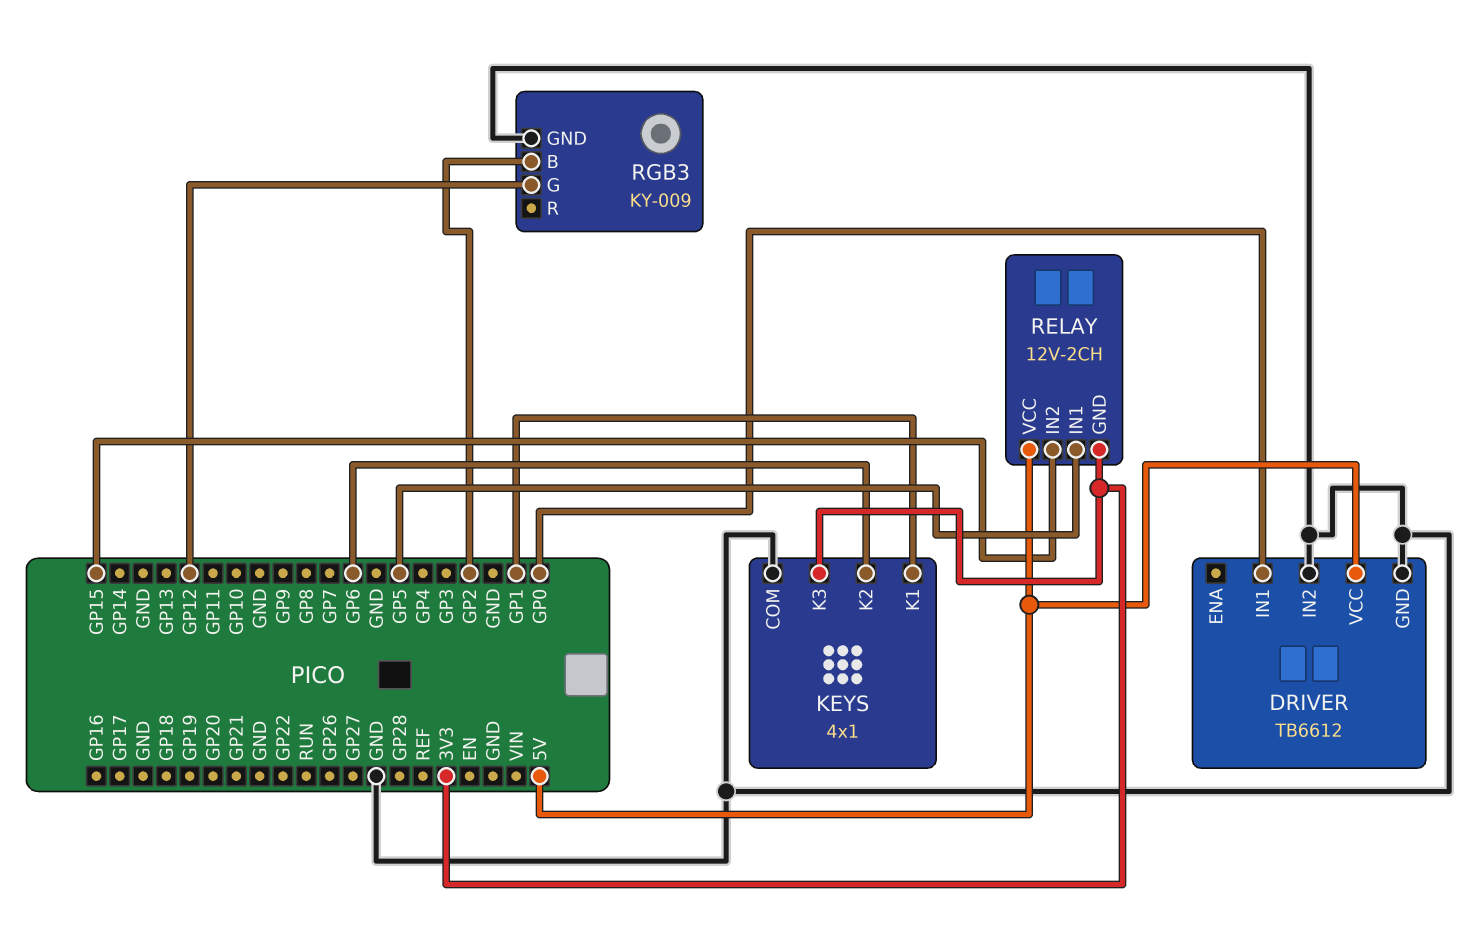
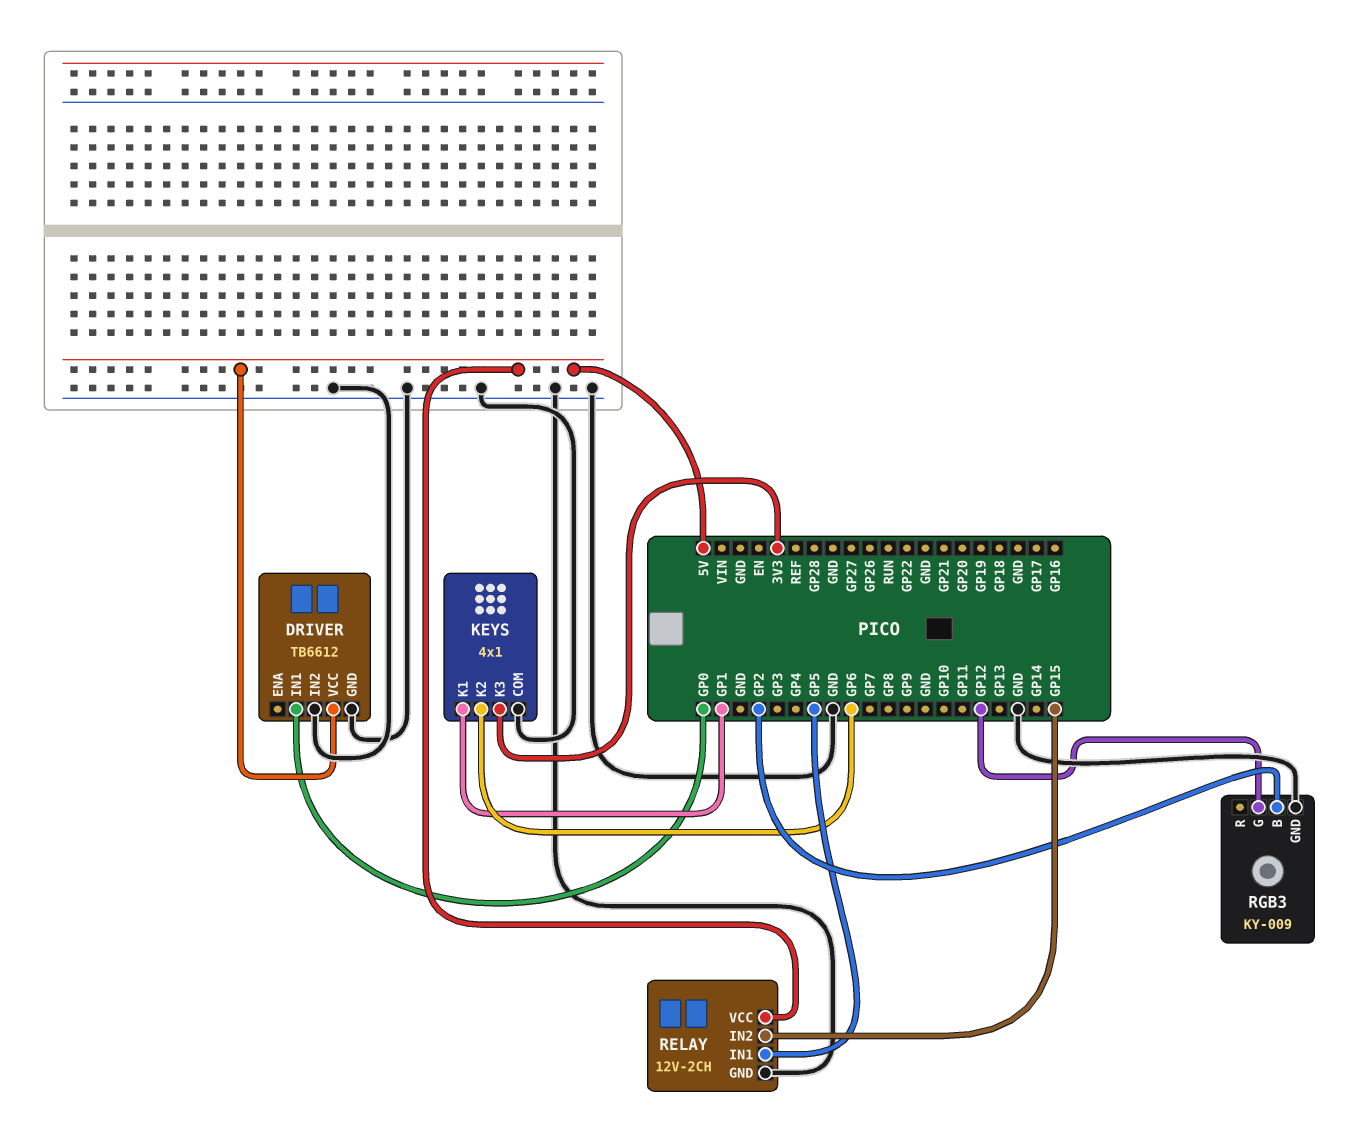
RELAY pin GND: 3V3 -> GND

